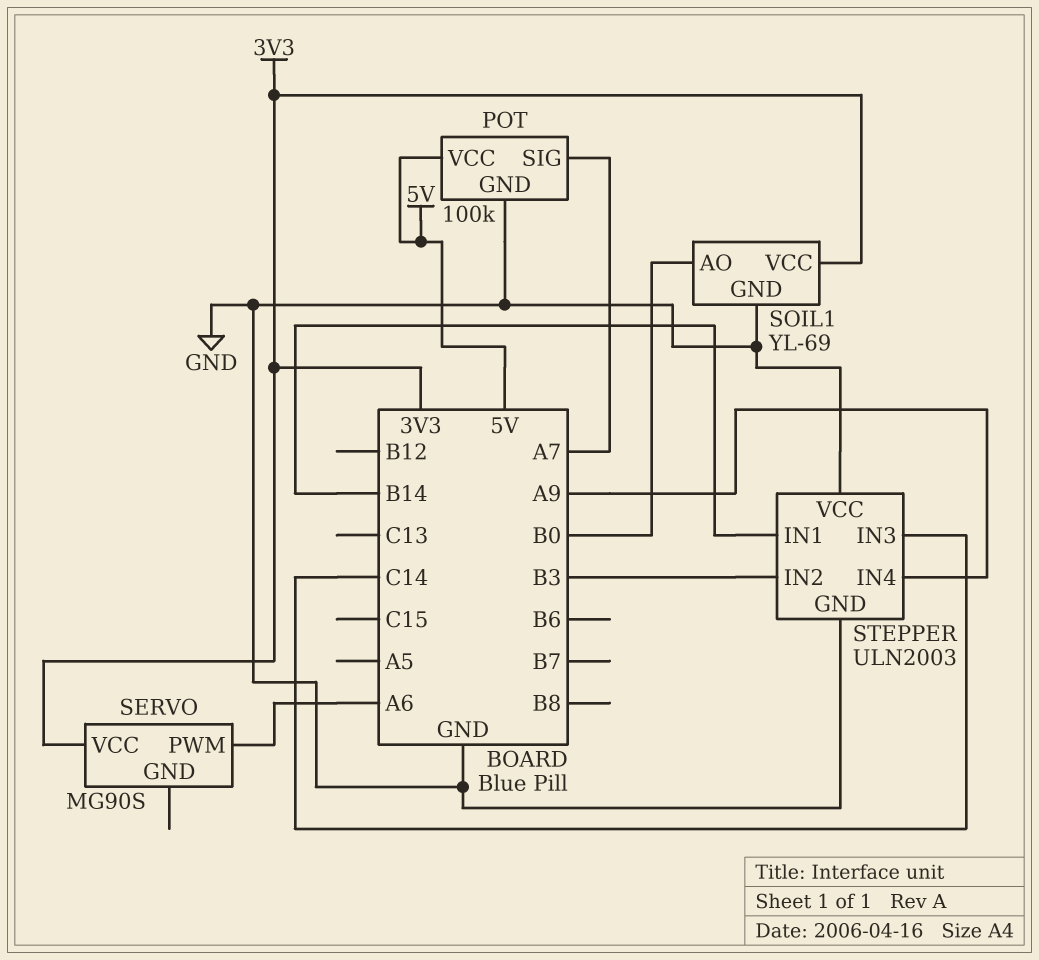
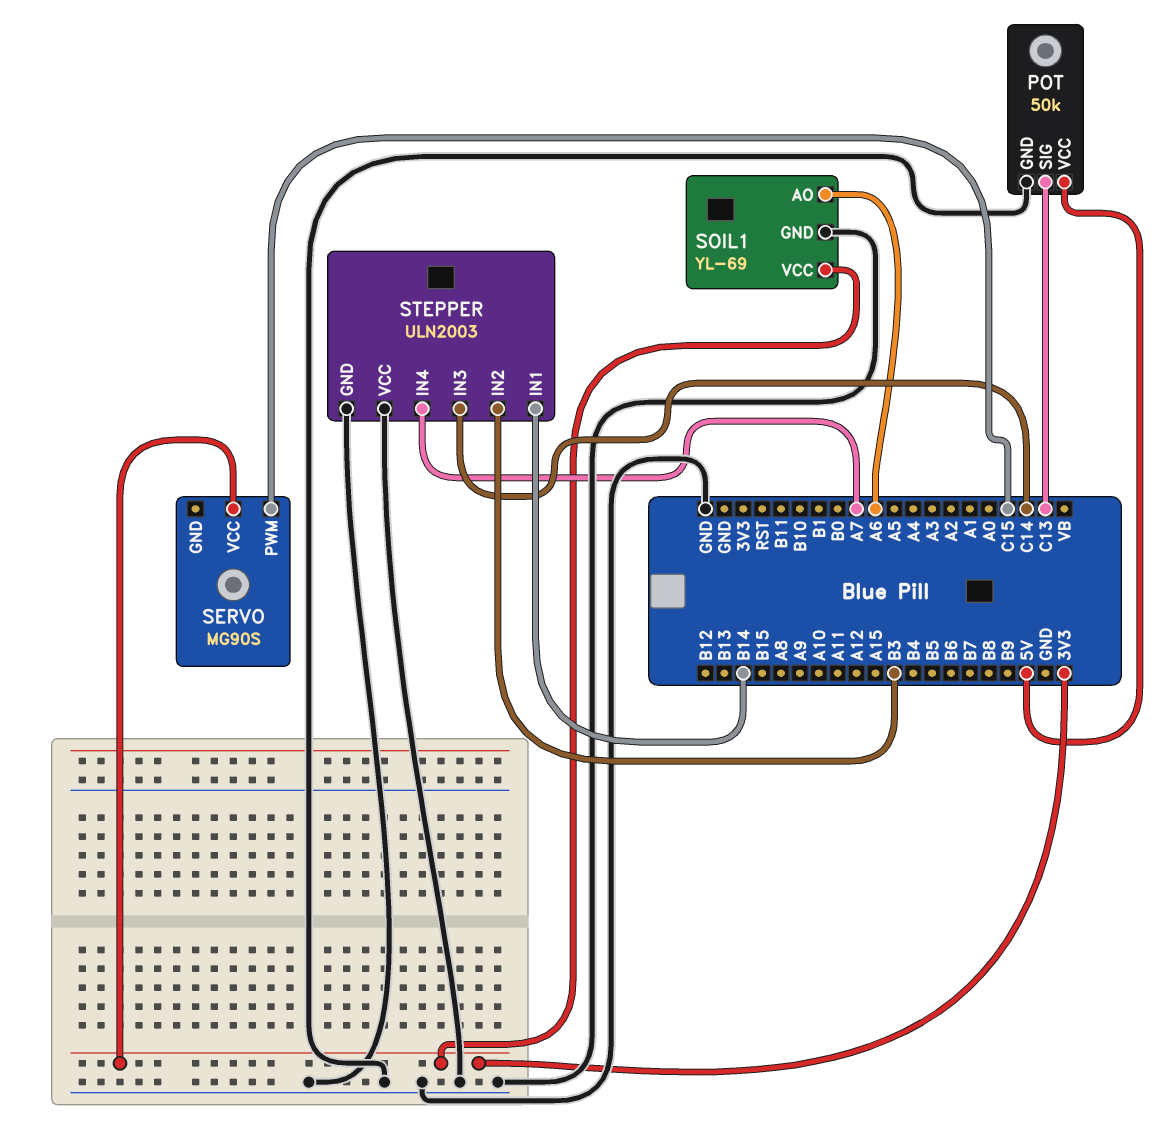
POT: 100k -> 50k
POT pin SIG: A7 -> C13
SERVO pin PWM: A6 -> C15
SOIL1 pin AO: B0 -> A6
STEPPER pin IN4: A9 -> A7

